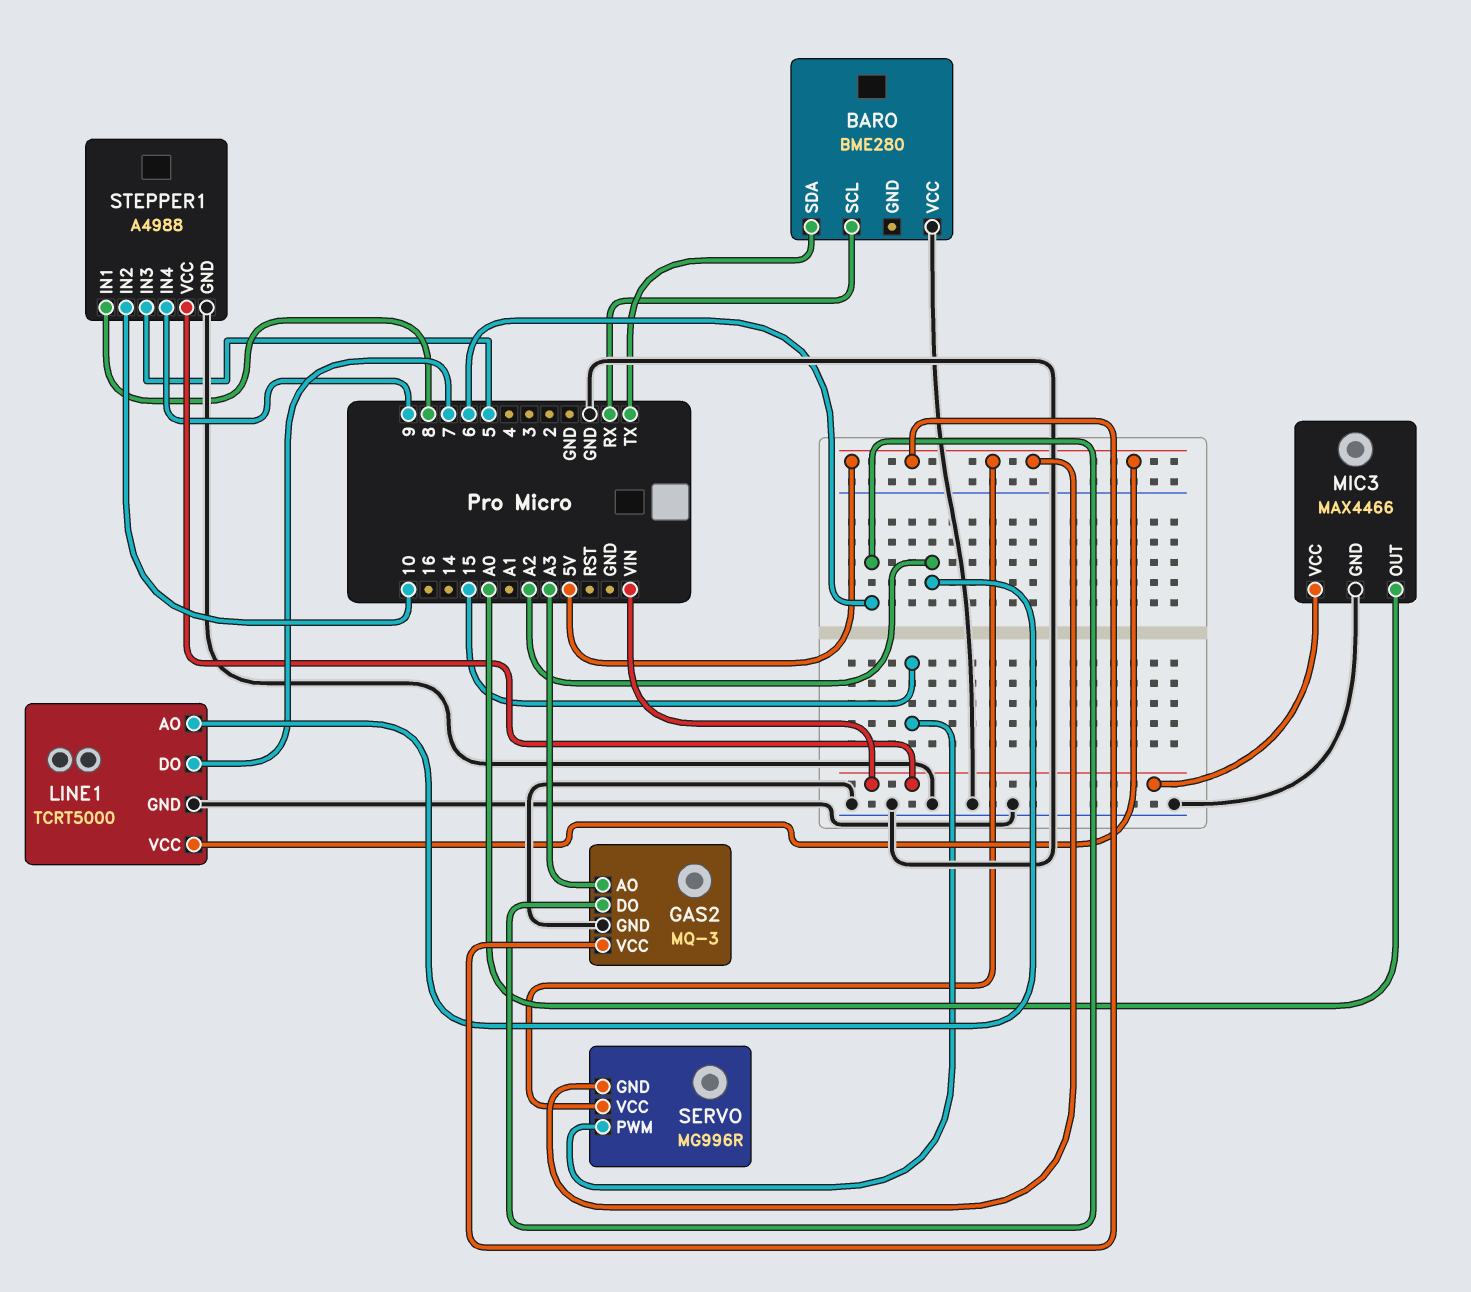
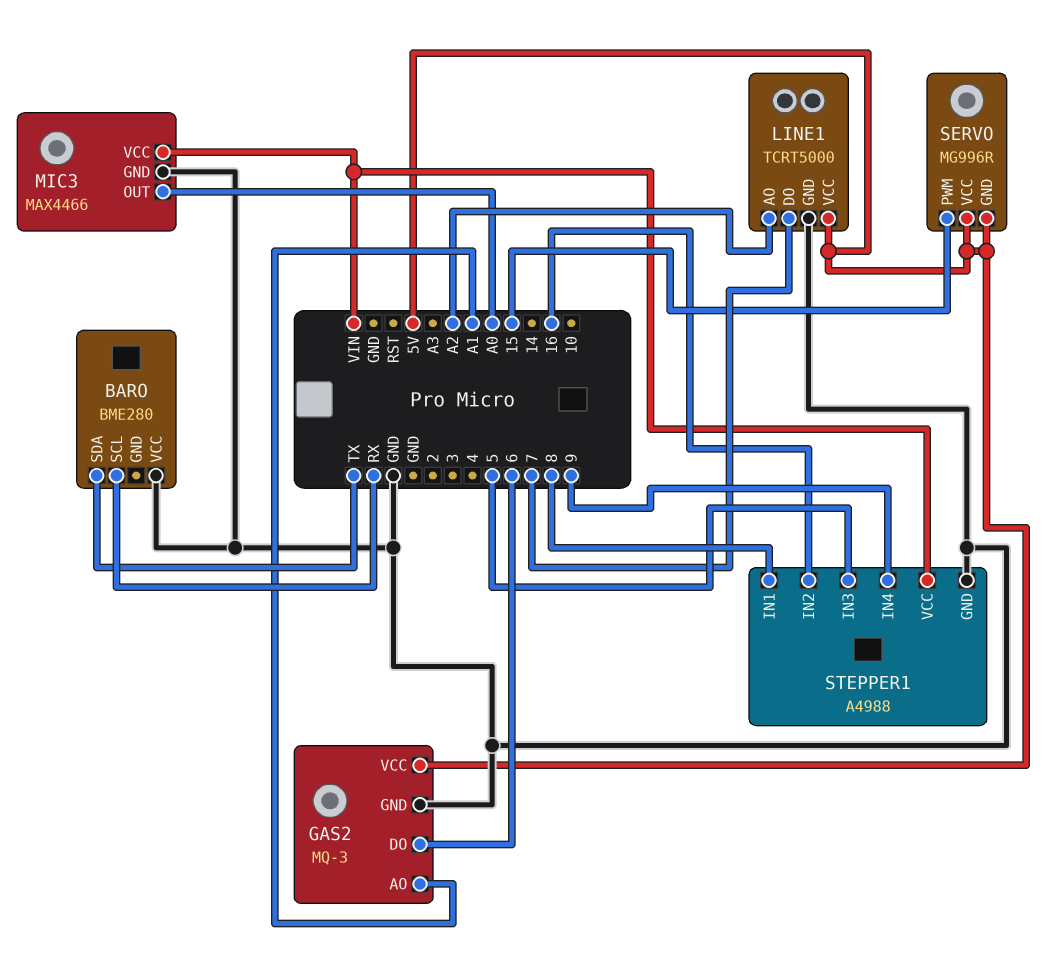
GAS2 pin AO: A3 -> A1
STEPPER1 pin IN2: 10 -> 16

